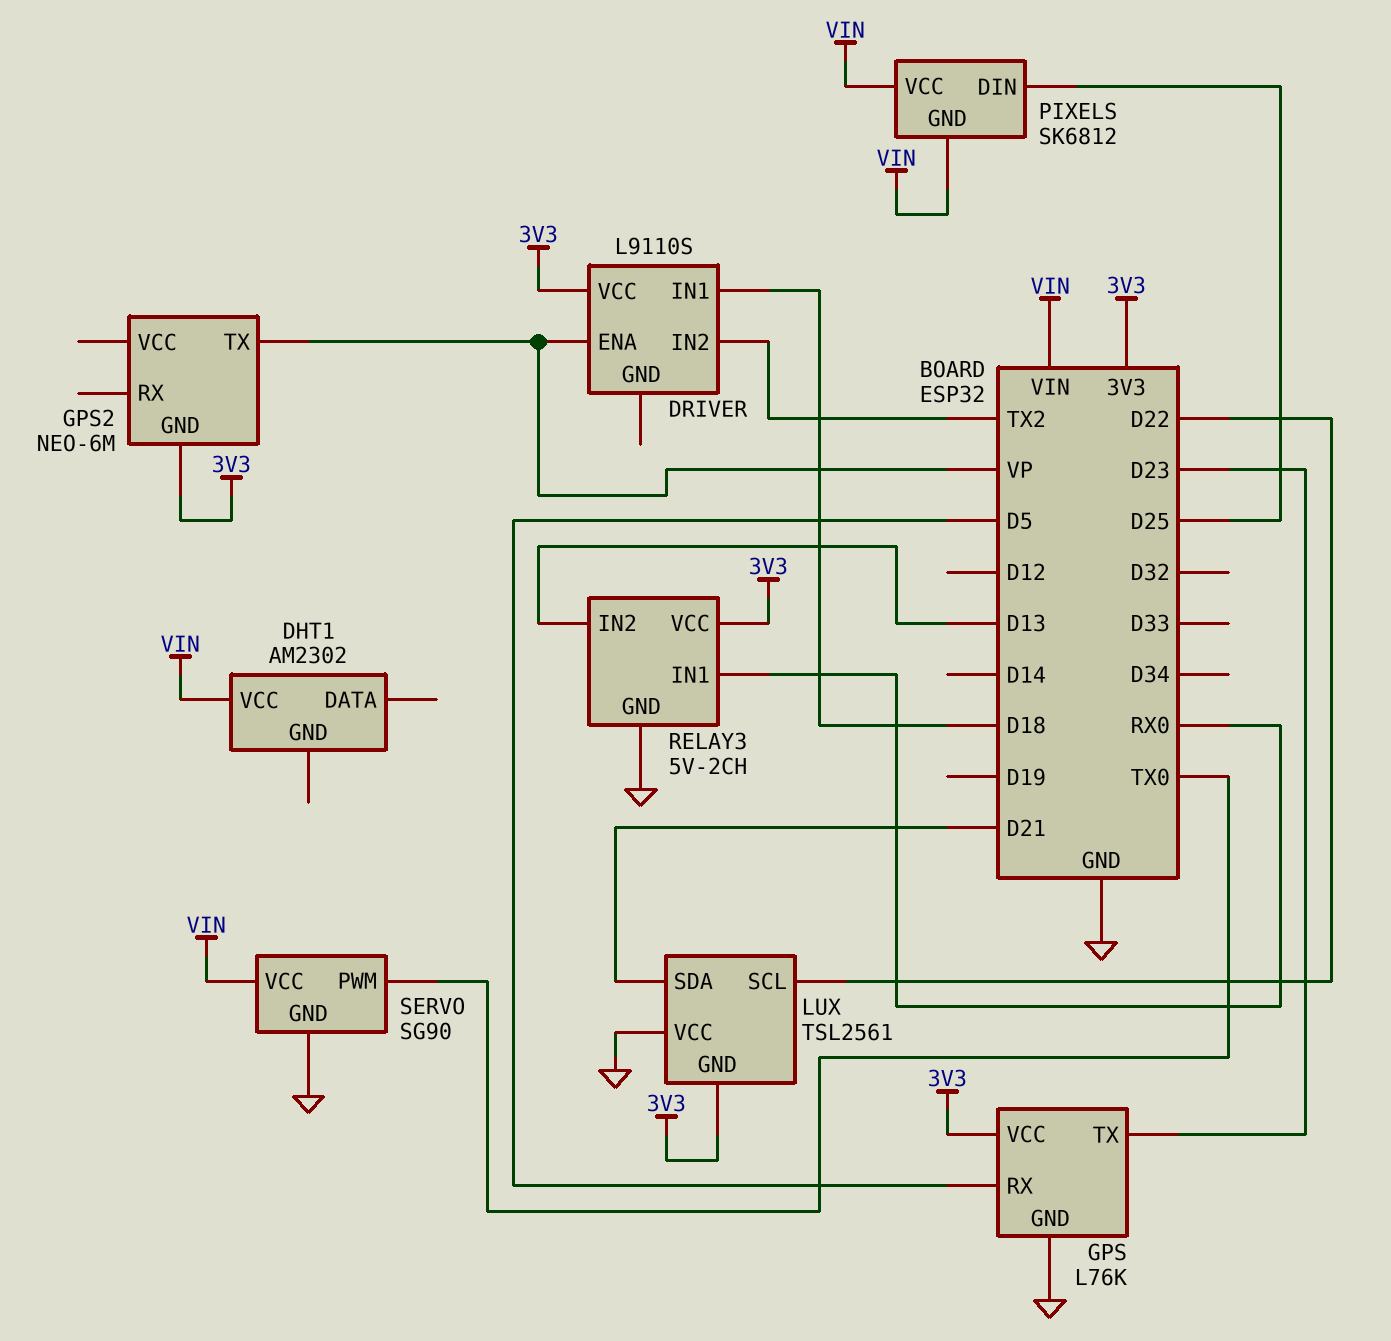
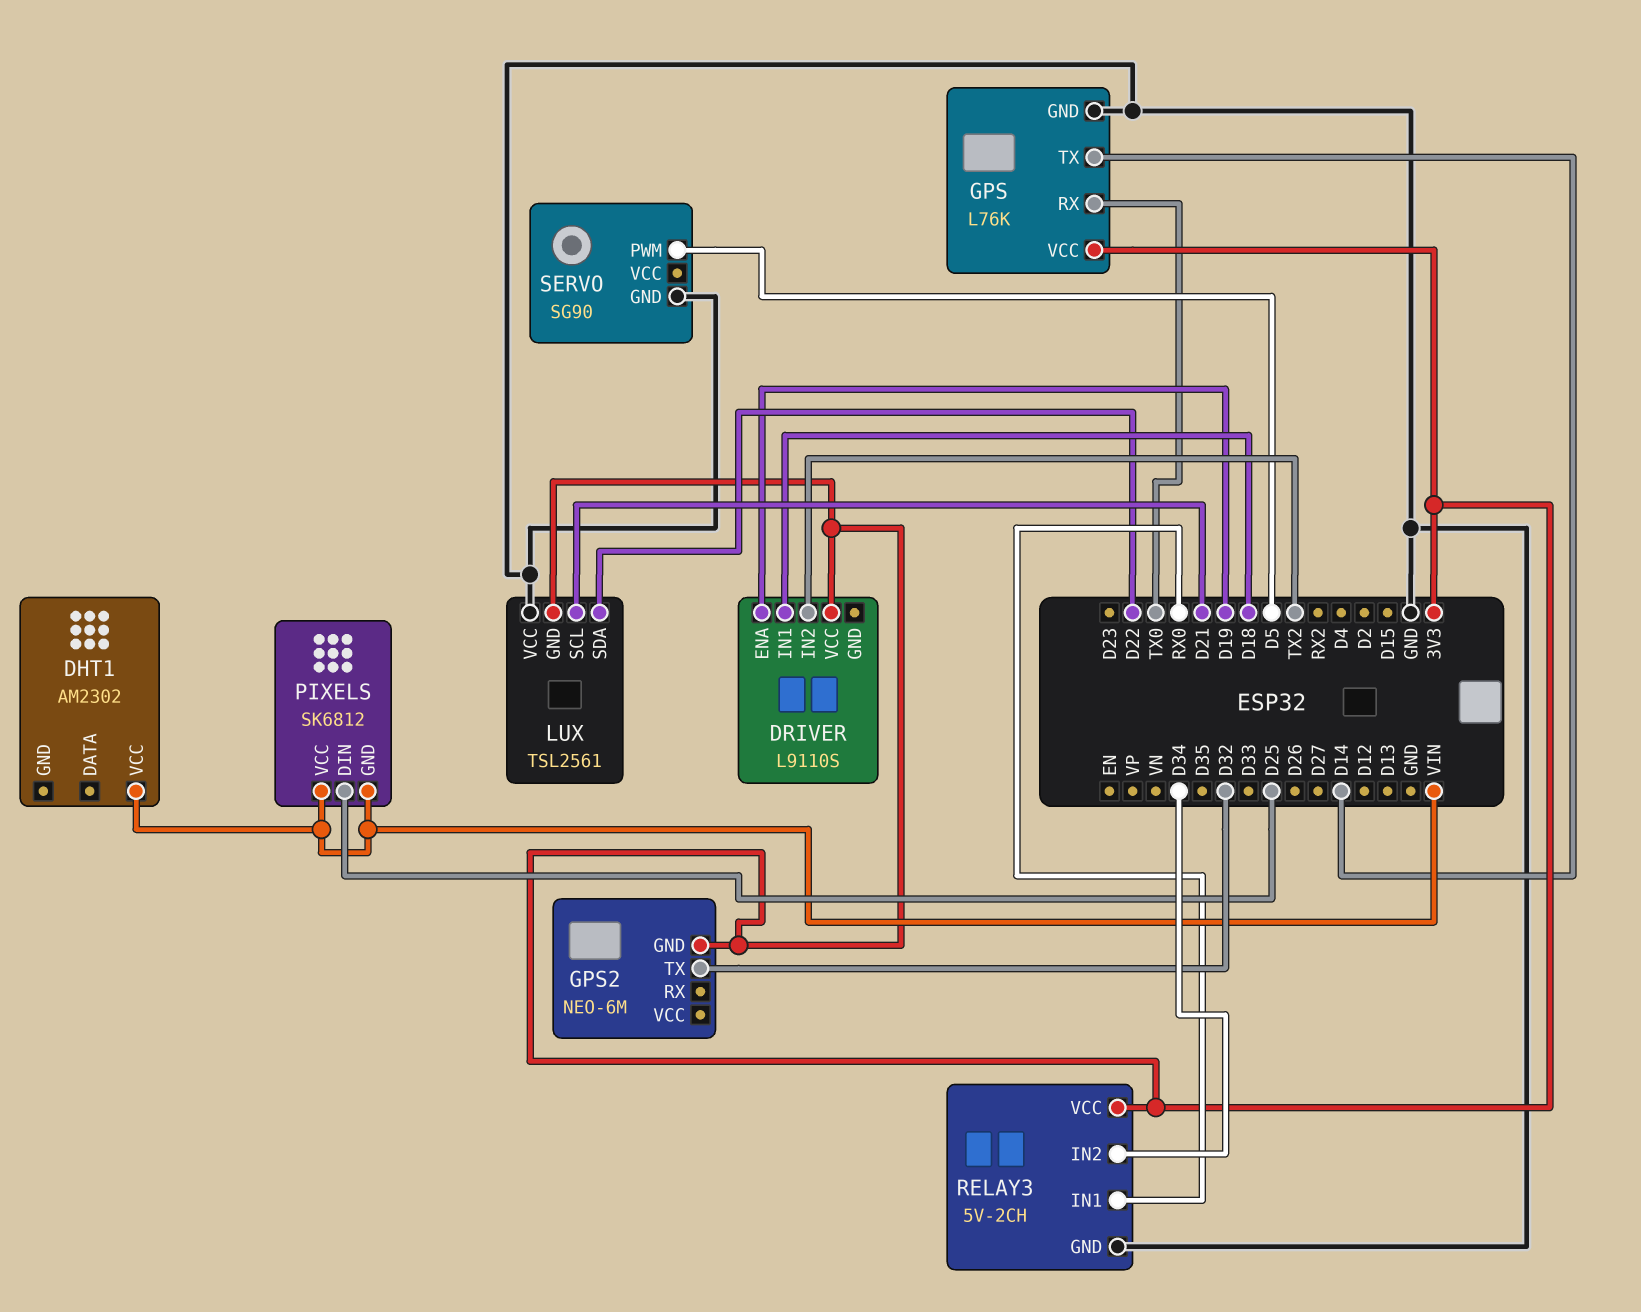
DRIVER pin ENA: VP -> D19
GPS pin RX: D5 -> TX0
GPS pin TX: D23 -> D14
GPS2 pin TX: VP -> D32
LUX pin SCL: D22 -> D21
LUX pin SDA: D21 -> D22
RELAY3 pin IN2: D13 -> D34
SERVO pin PWM: TX0 -> D5
SERVO pin VCC: VIN -> none

